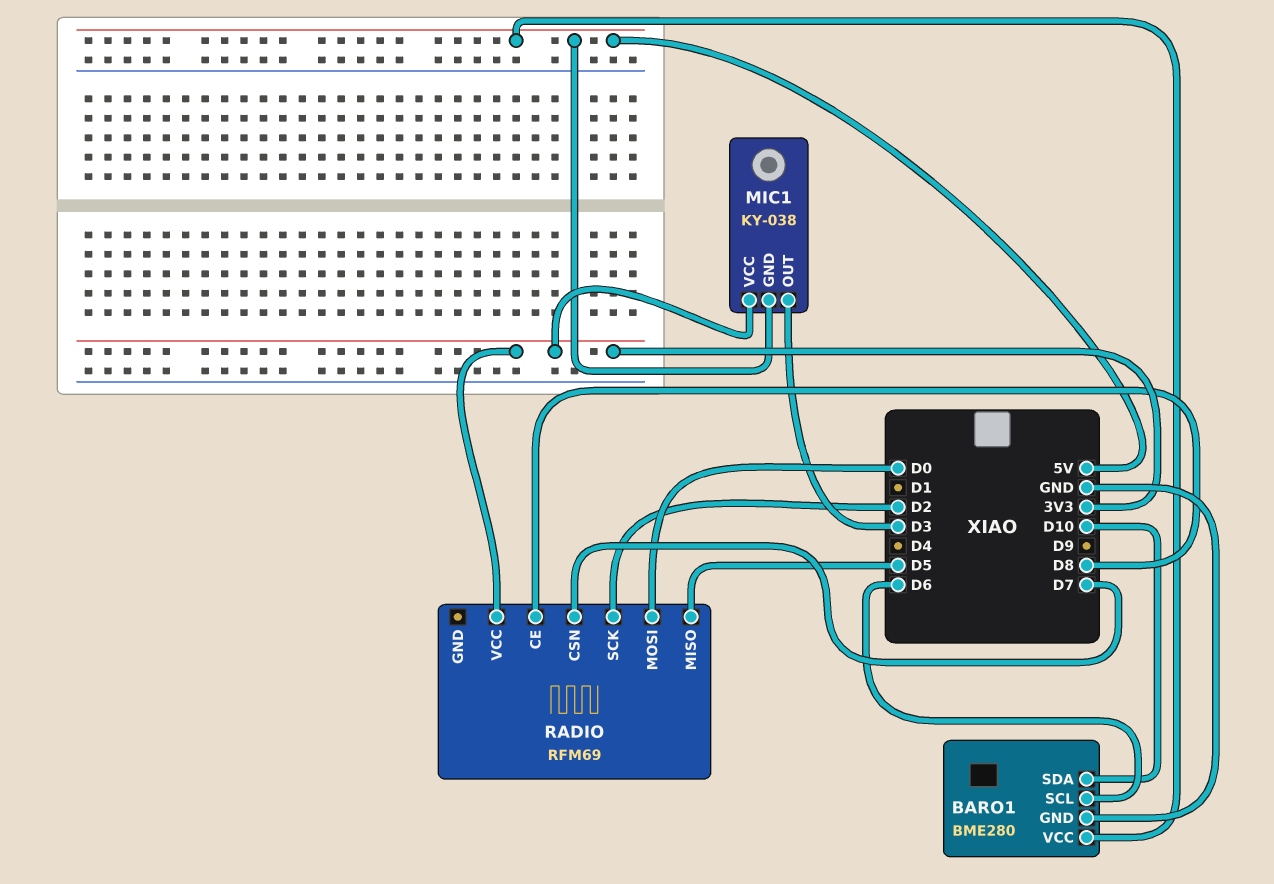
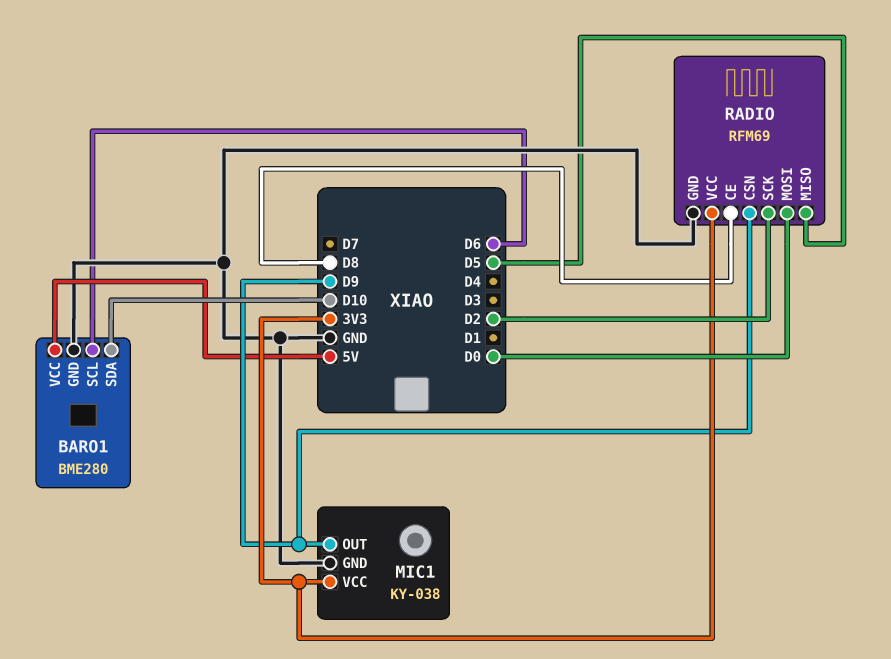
MIC1 pin GND: 5V -> GND
MIC1 pin OUT: D3 -> D9
RADIO pin CSN: D7 -> D9
RADIO pin GND: none -> GND

